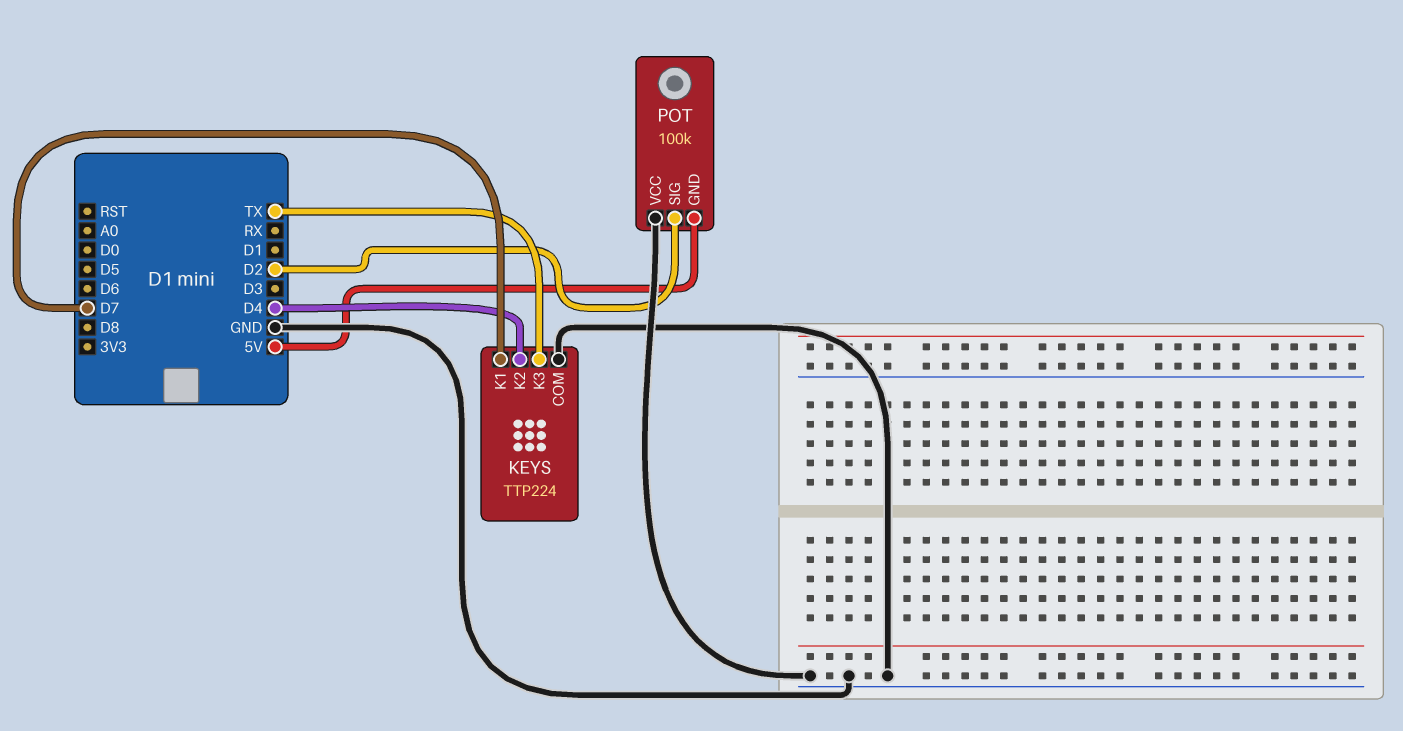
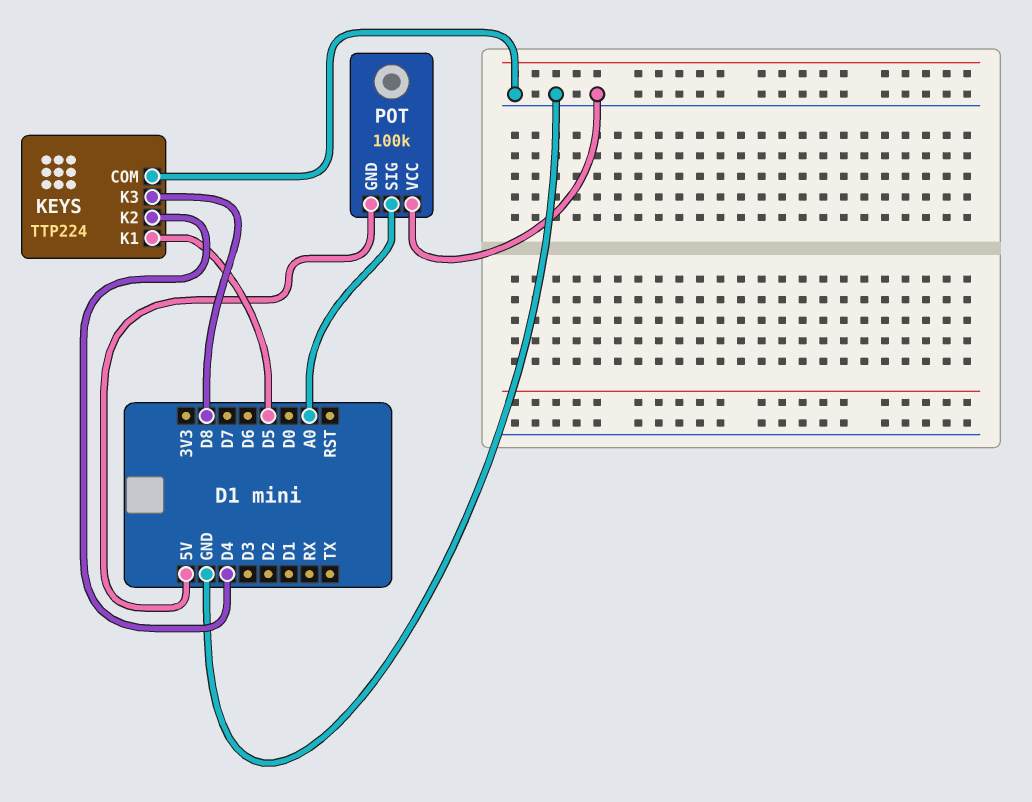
KEYS pin K1: D7 -> D5
KEYS pin K3: TX -> D8
POT pin SIG: D2 -> A0

